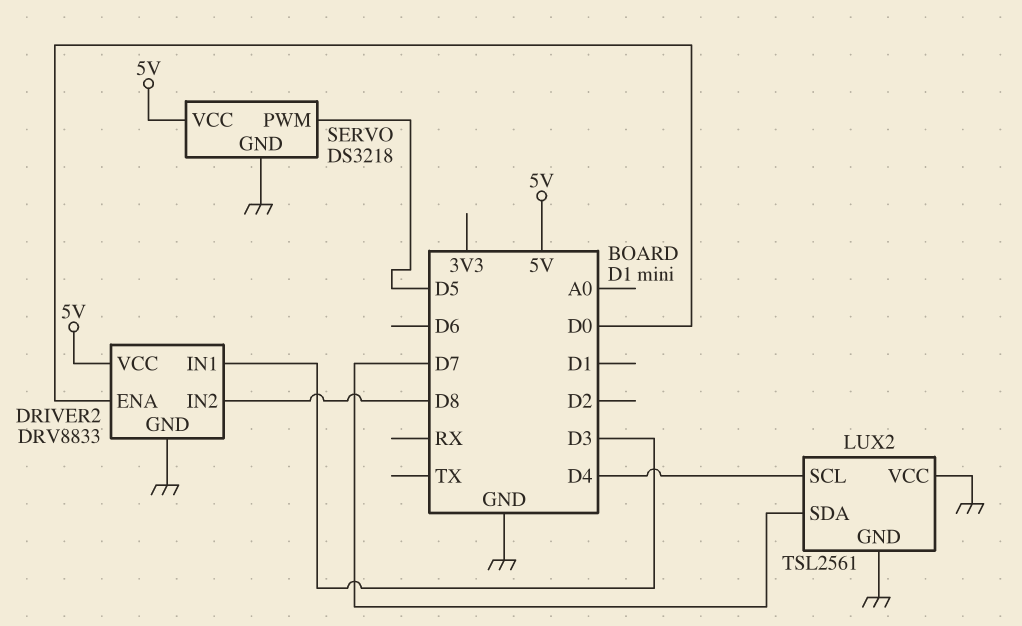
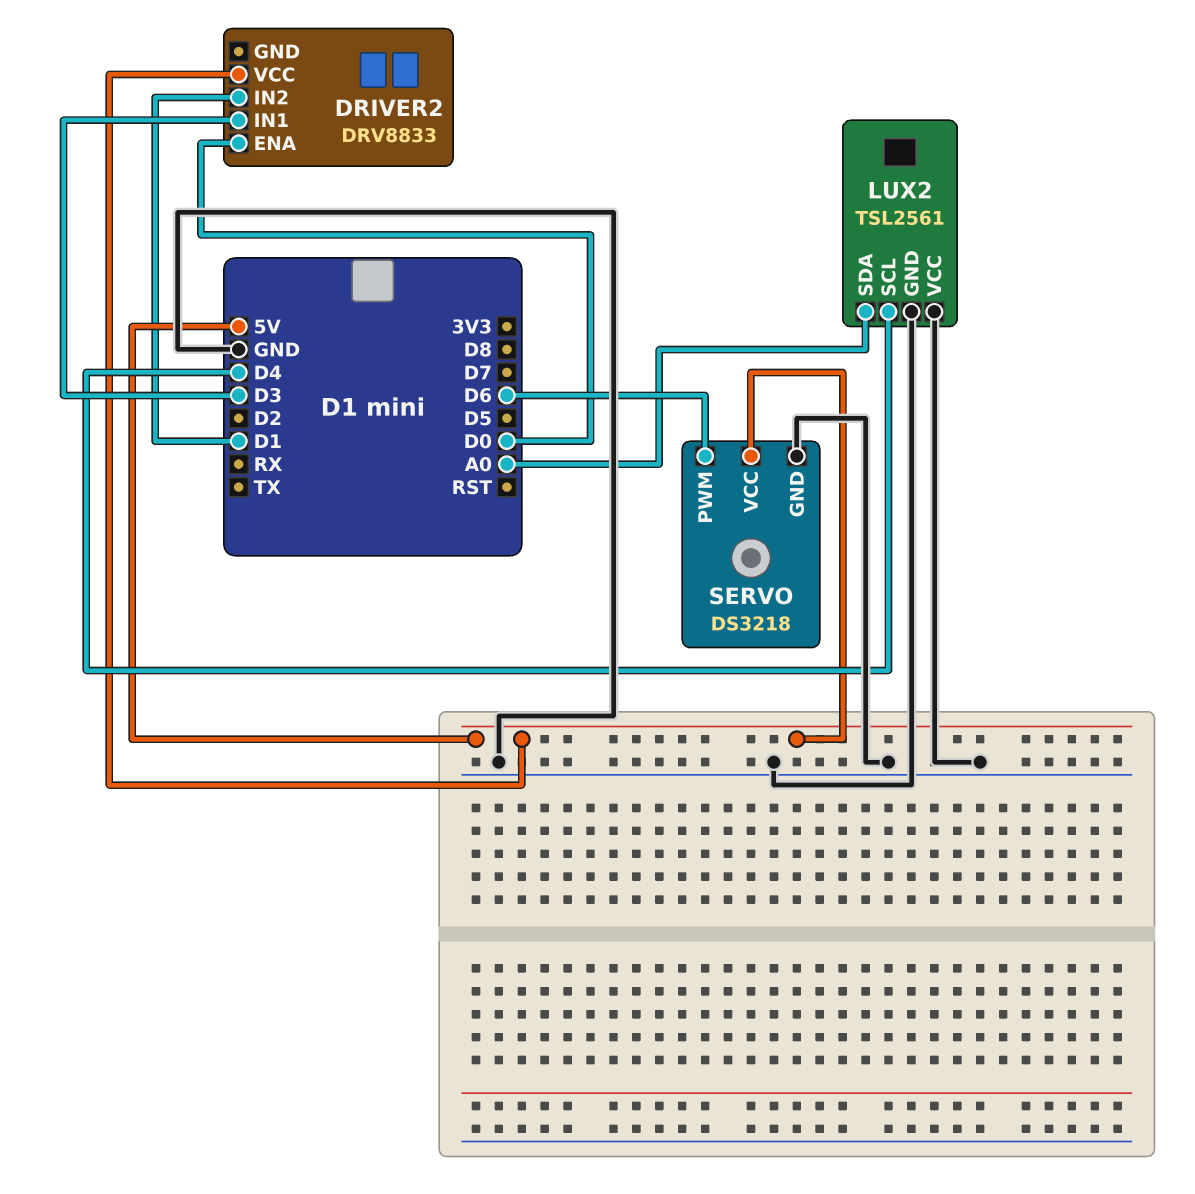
DRIVER2 pin GND: GND -> none
DRIVER2 pin IN2: D8 -> D1
LUX2 pin SDA: D7 -> A0
SERVO pin PWM: D5 -> D6

